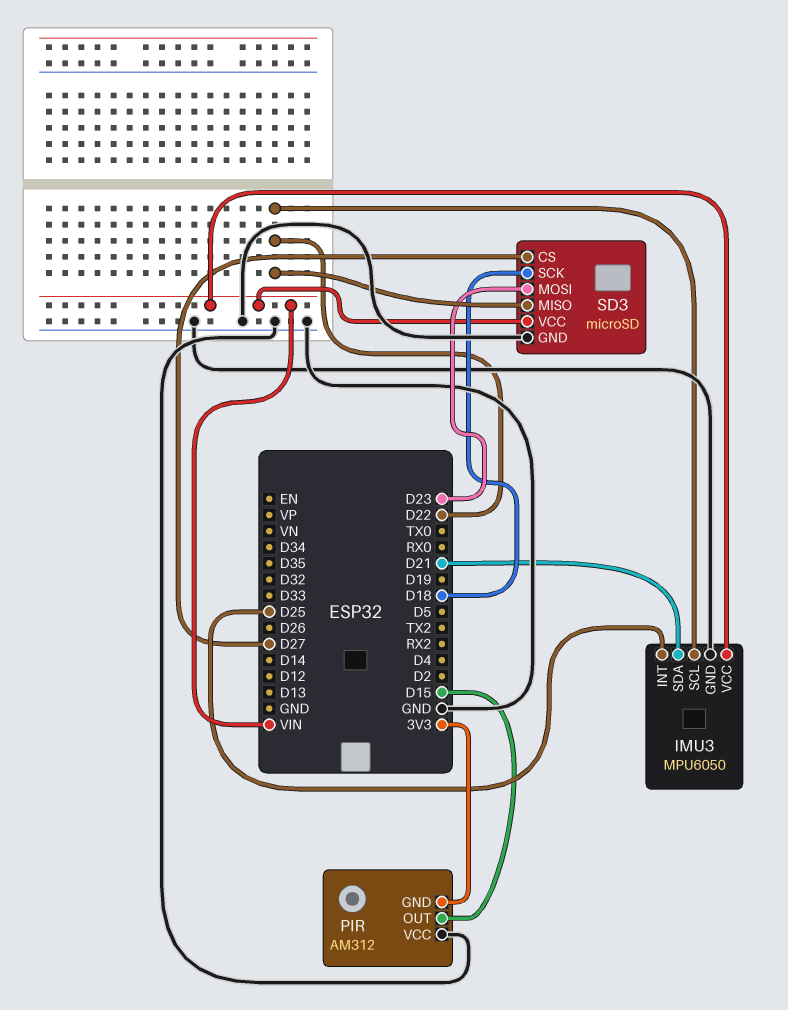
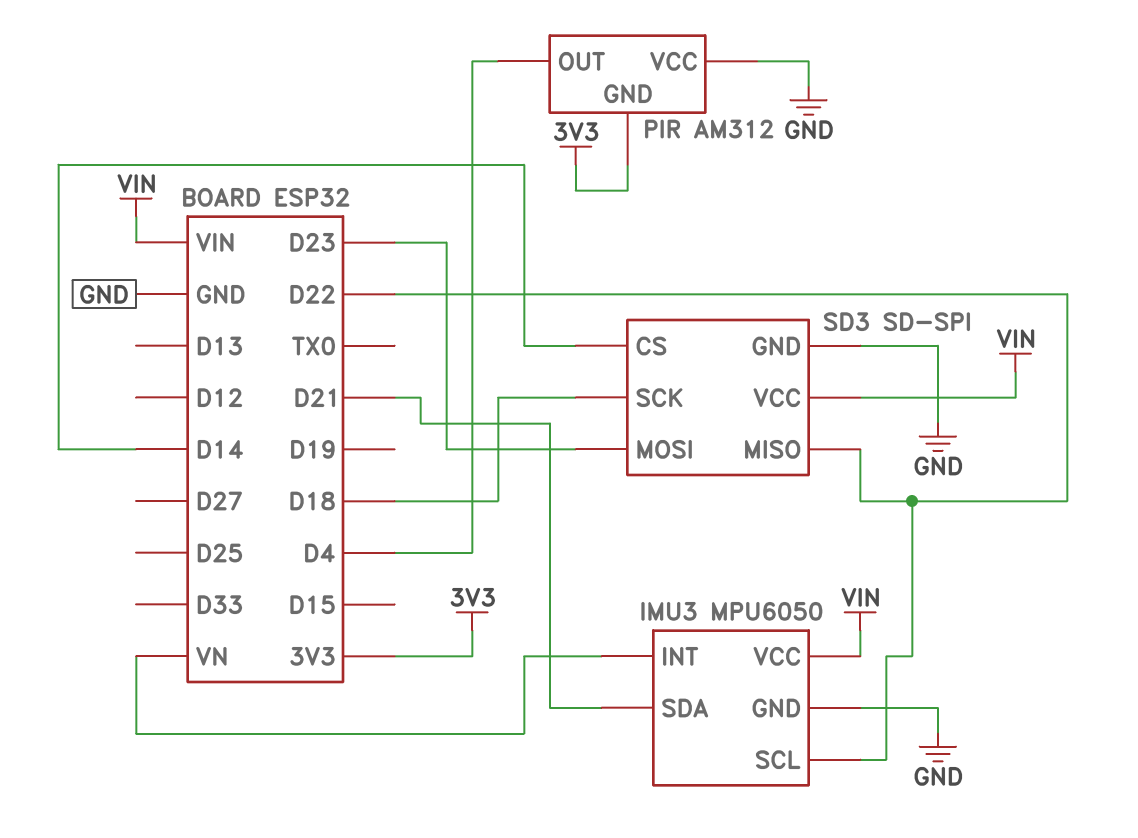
IMU3 pin INT: D25 -> VN
PIR pin OUT: D15 -> D4
SD3: microSD -> SD-SPI
SD3 pin CS: D27 -> D14

